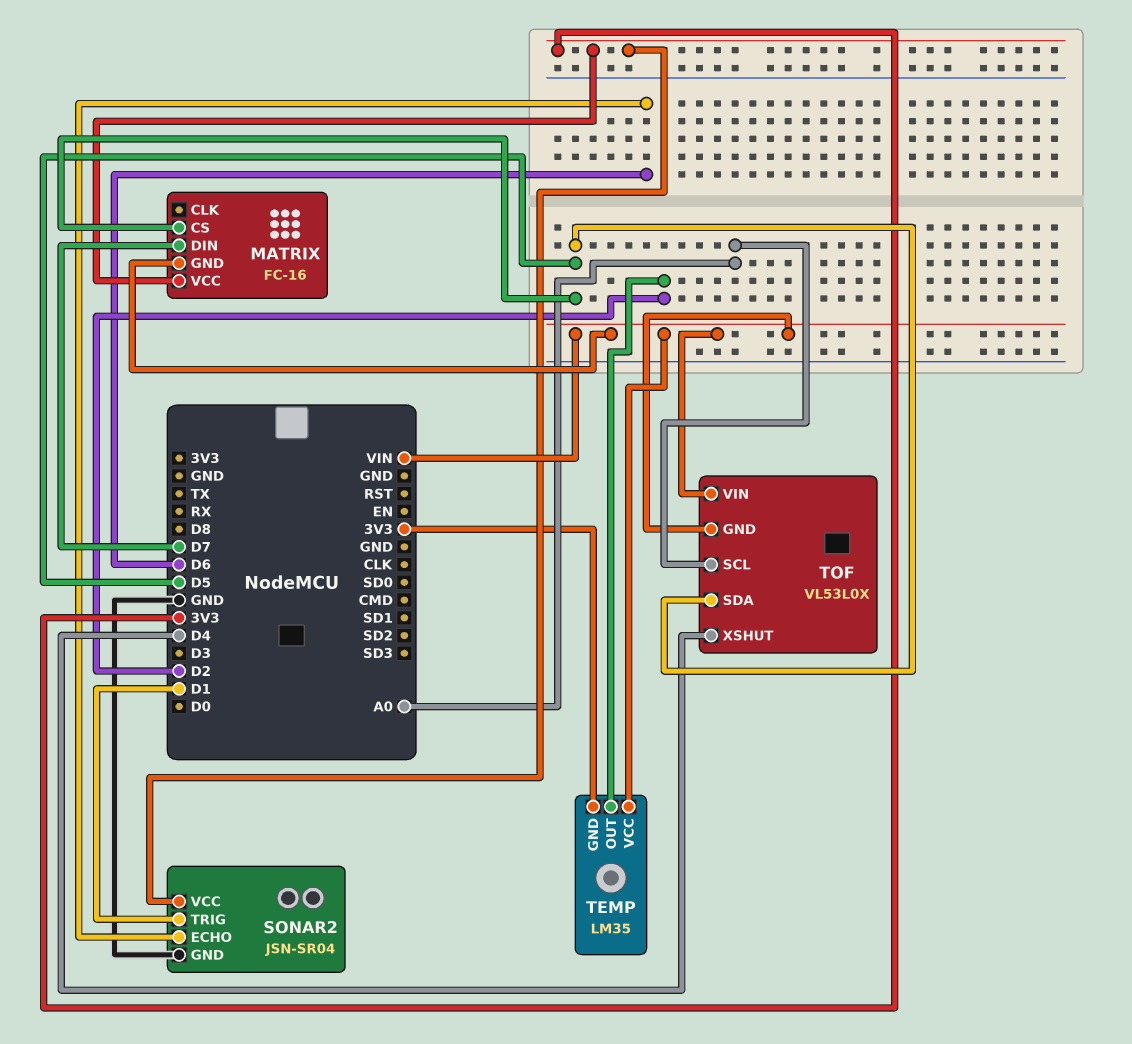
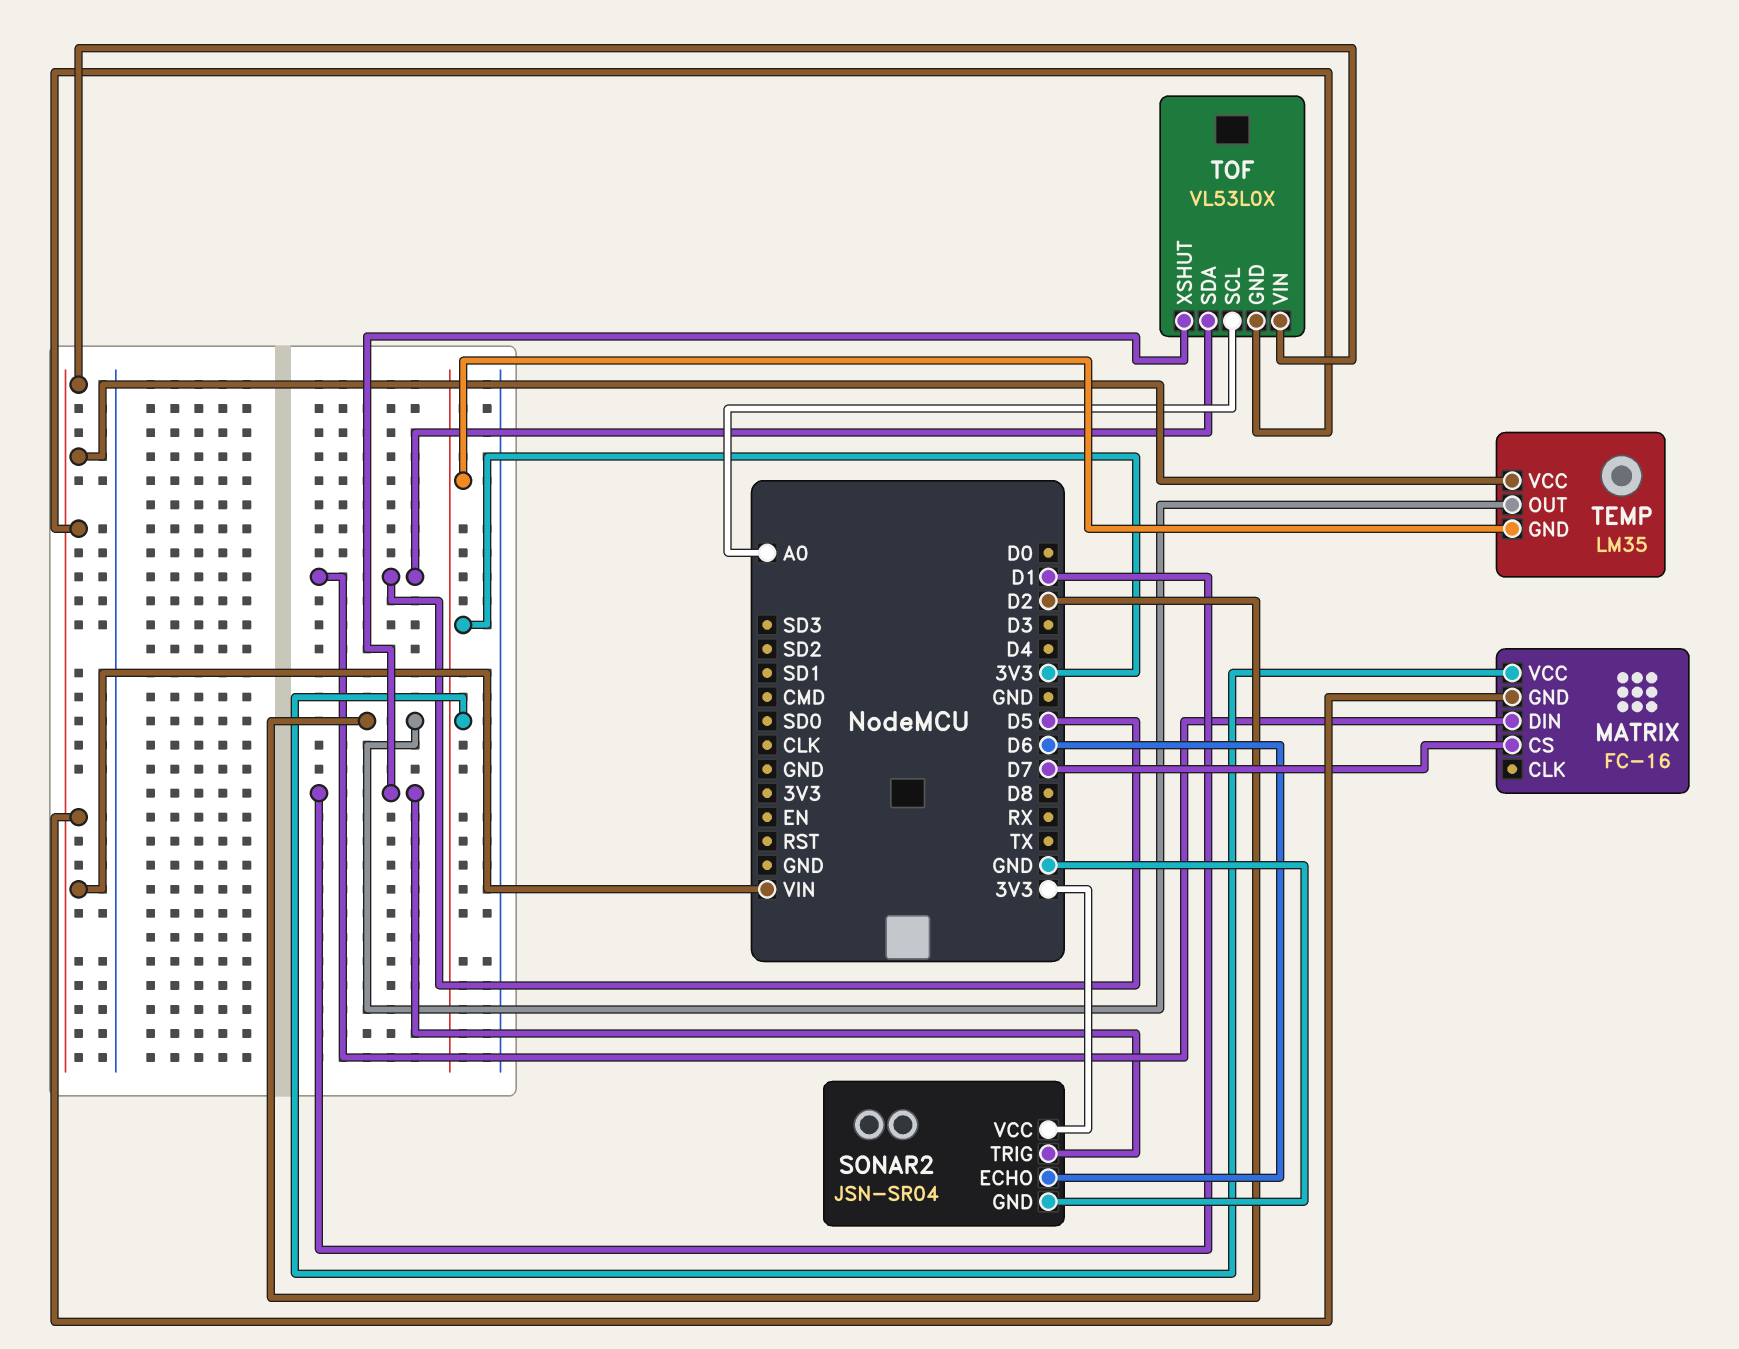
MATRIX pin CS: D5 -> D7
MATRIX pin DIN: D7 -> D5
TOF pin XSHUT: D4 -> D1

